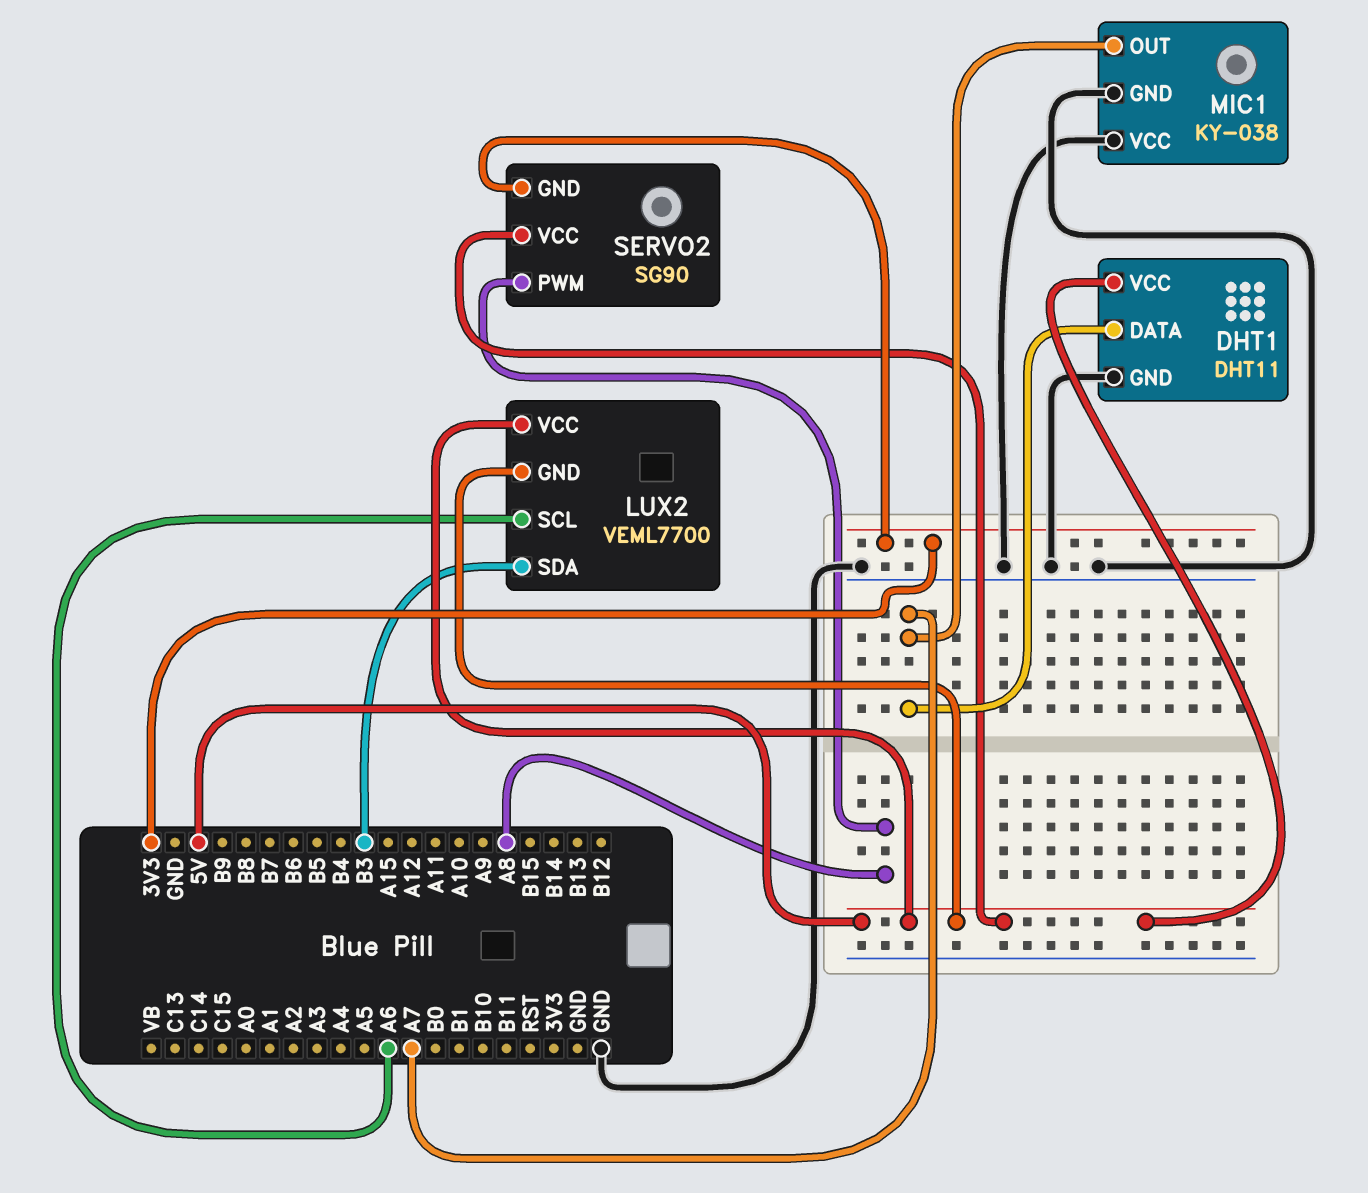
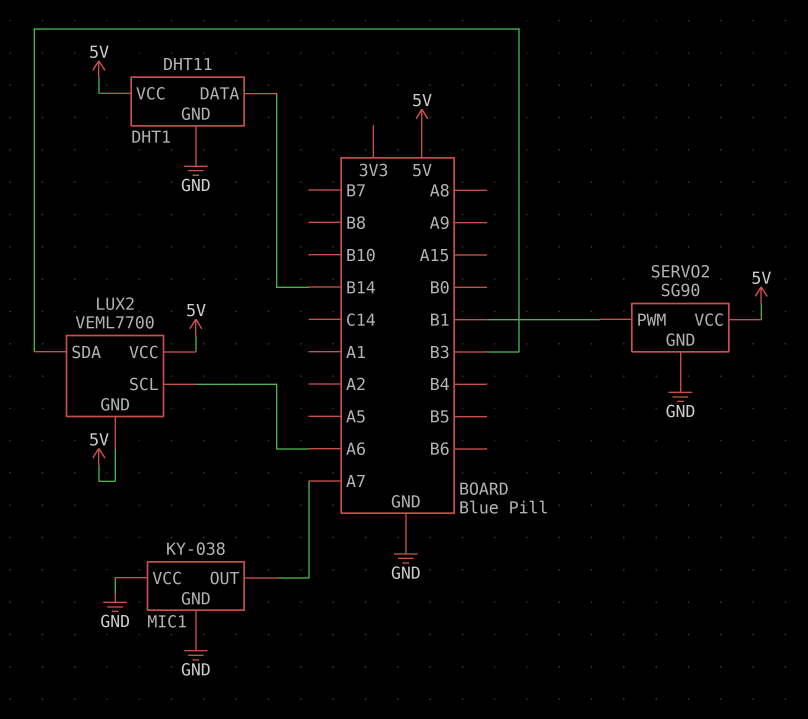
DHT1 pin DATA: A7 -> B14
SERVO2 pin GND: 3V3 -> GND
SERVO2 pin PWM: A8 -> B1

